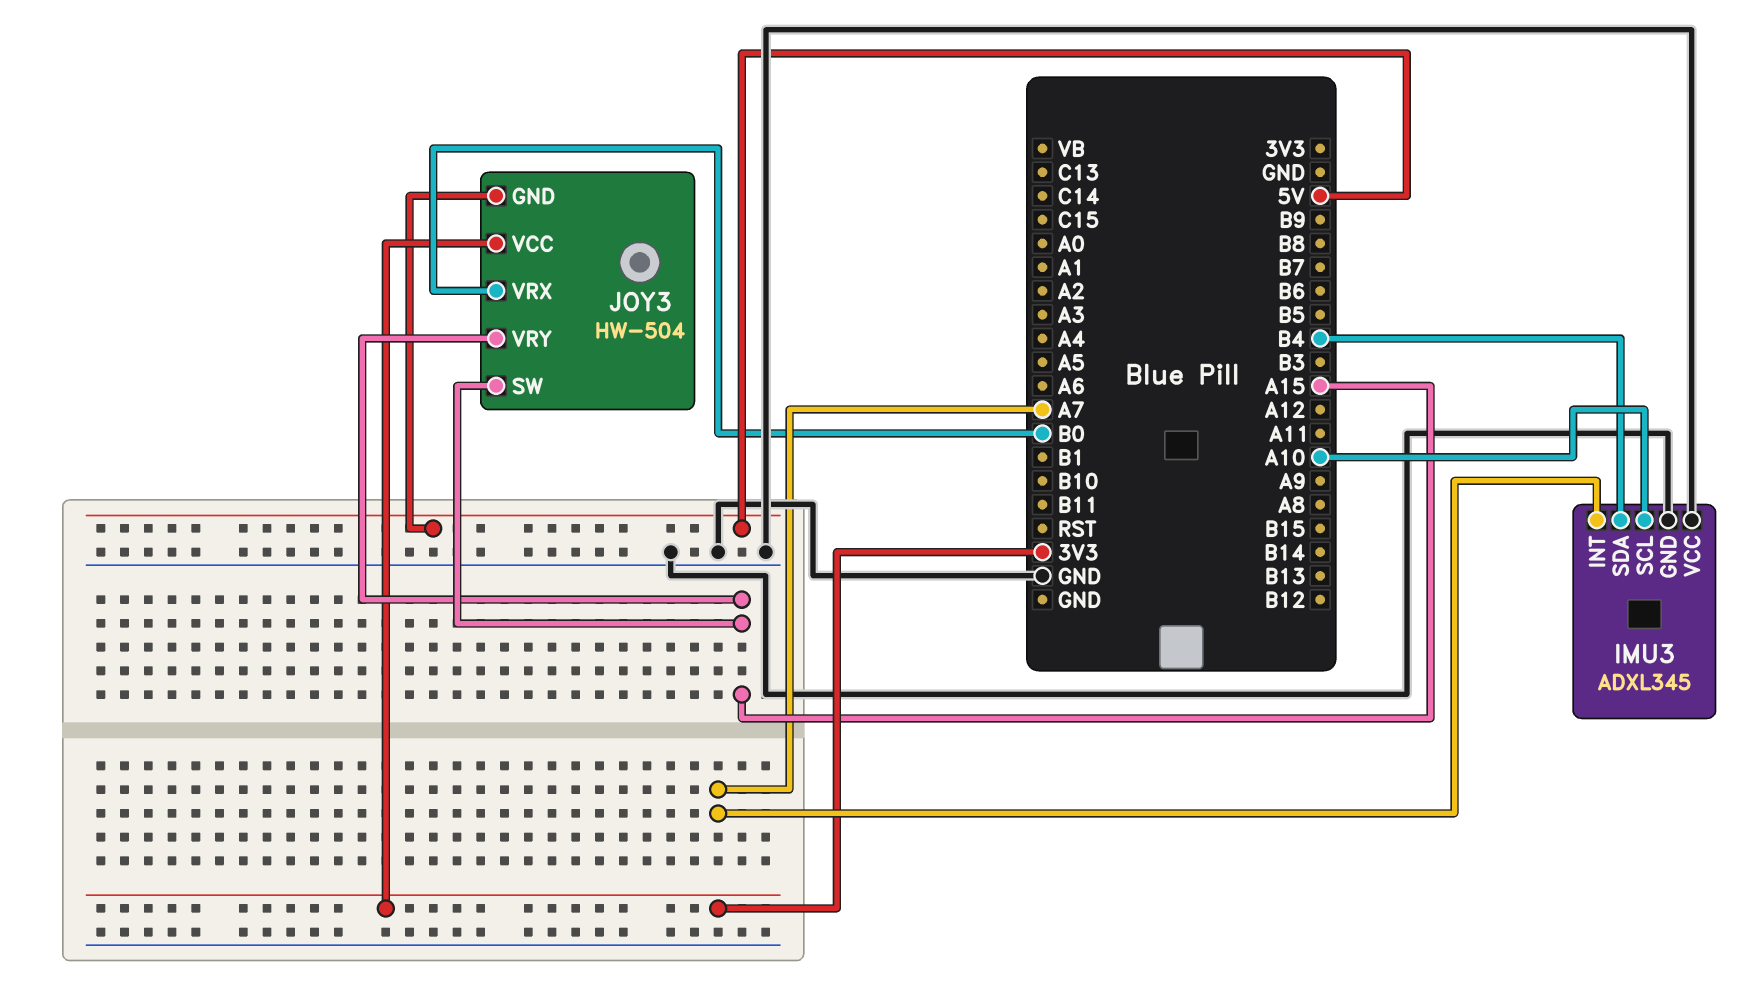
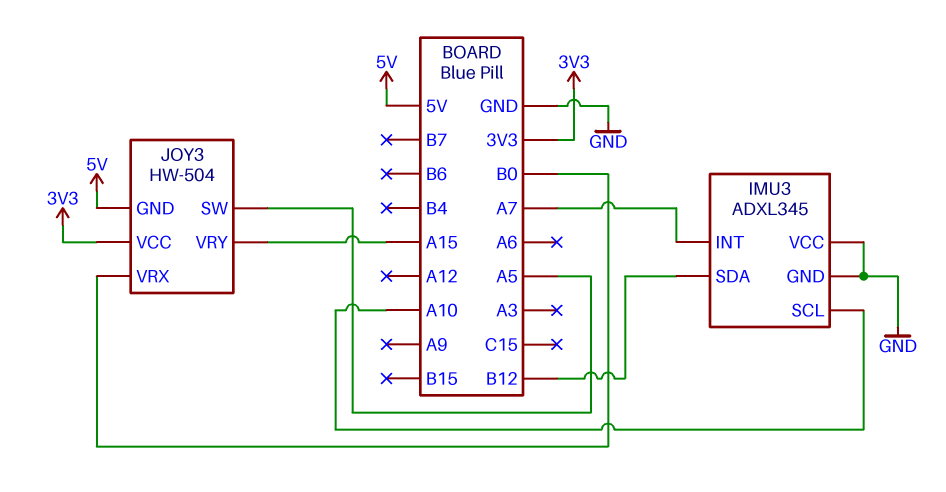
IMU3 pin SDA: B4 -> B12
JOY3 pin SW: A15 -> A5

